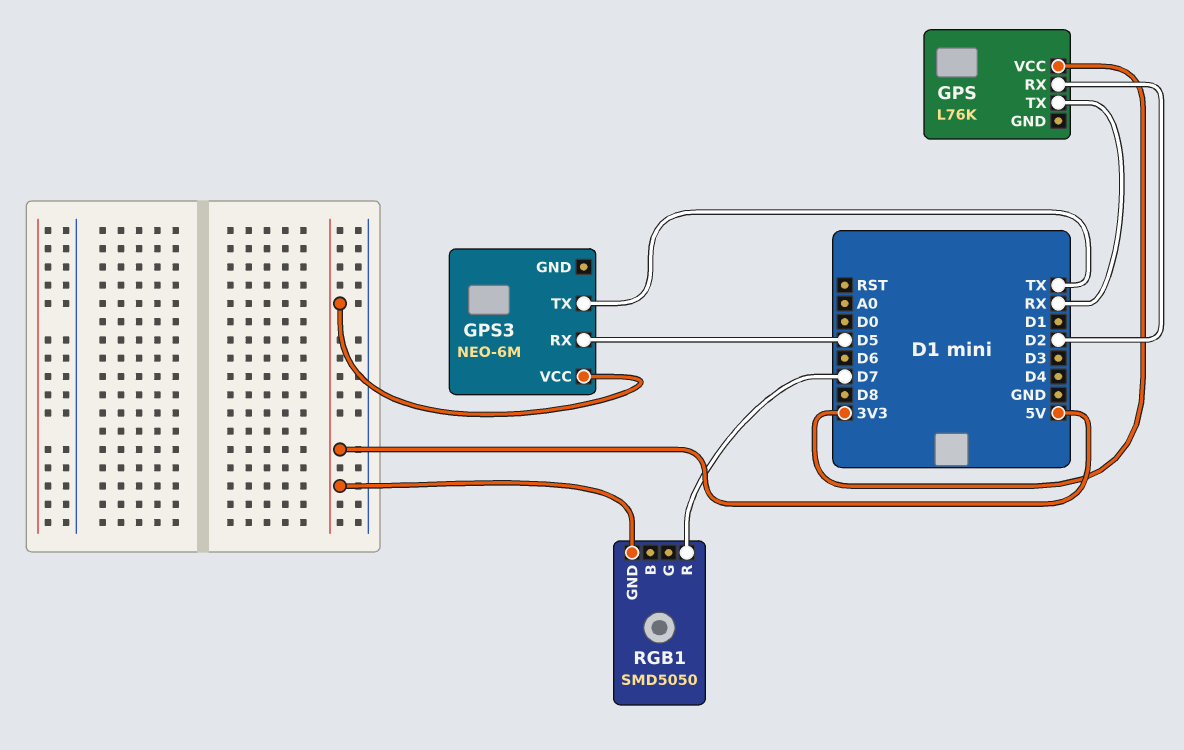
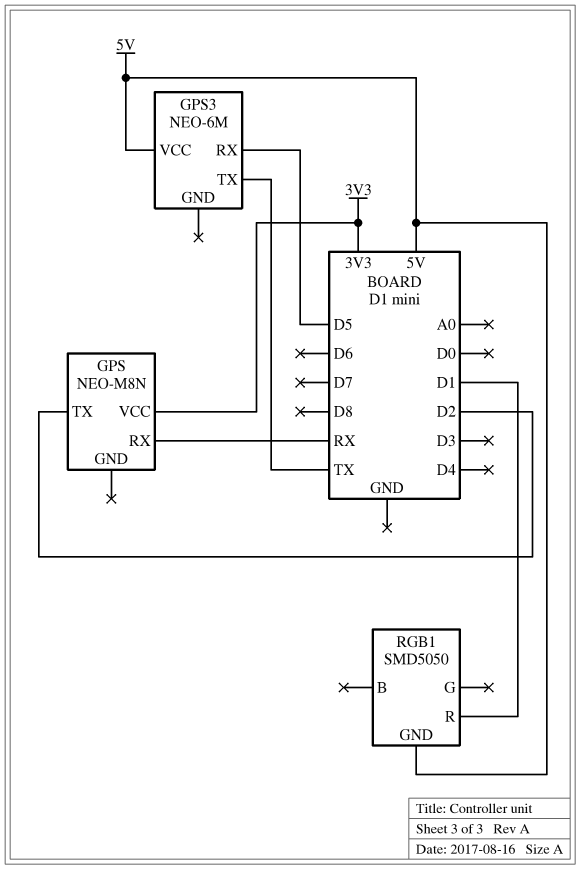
GPS: L76K -> NEO-M8N
GPS pin RX: D2 -> RX
GPS pin TX: RX -> D2
RGB1 pin R: D7 -> D1

